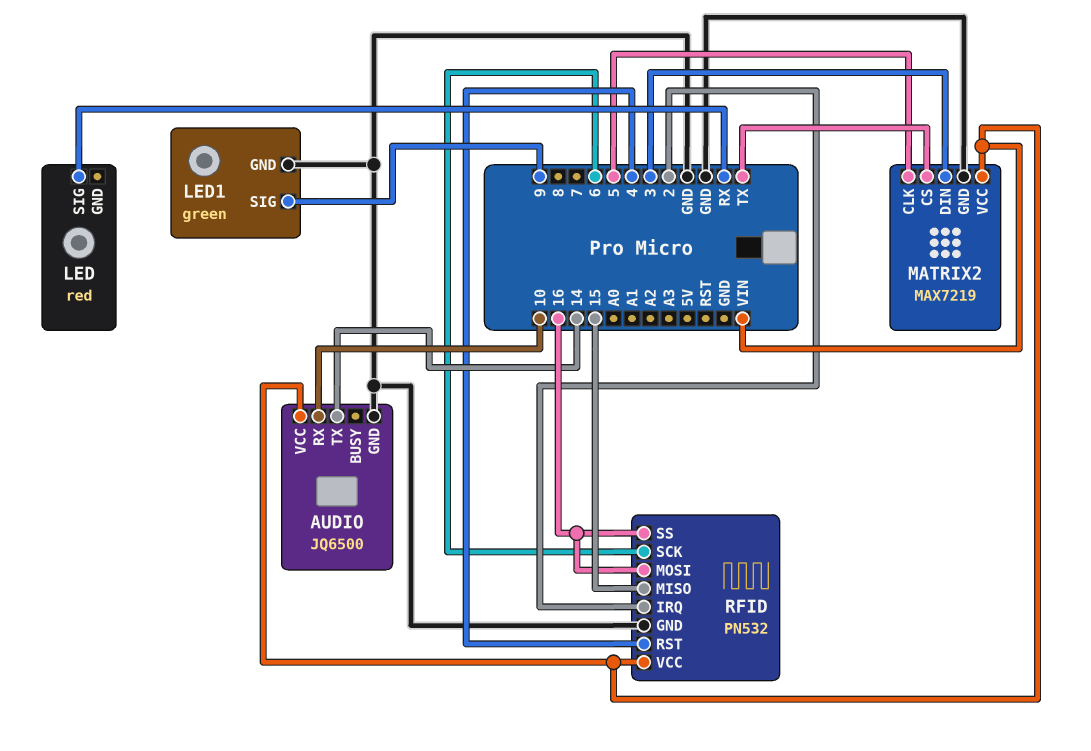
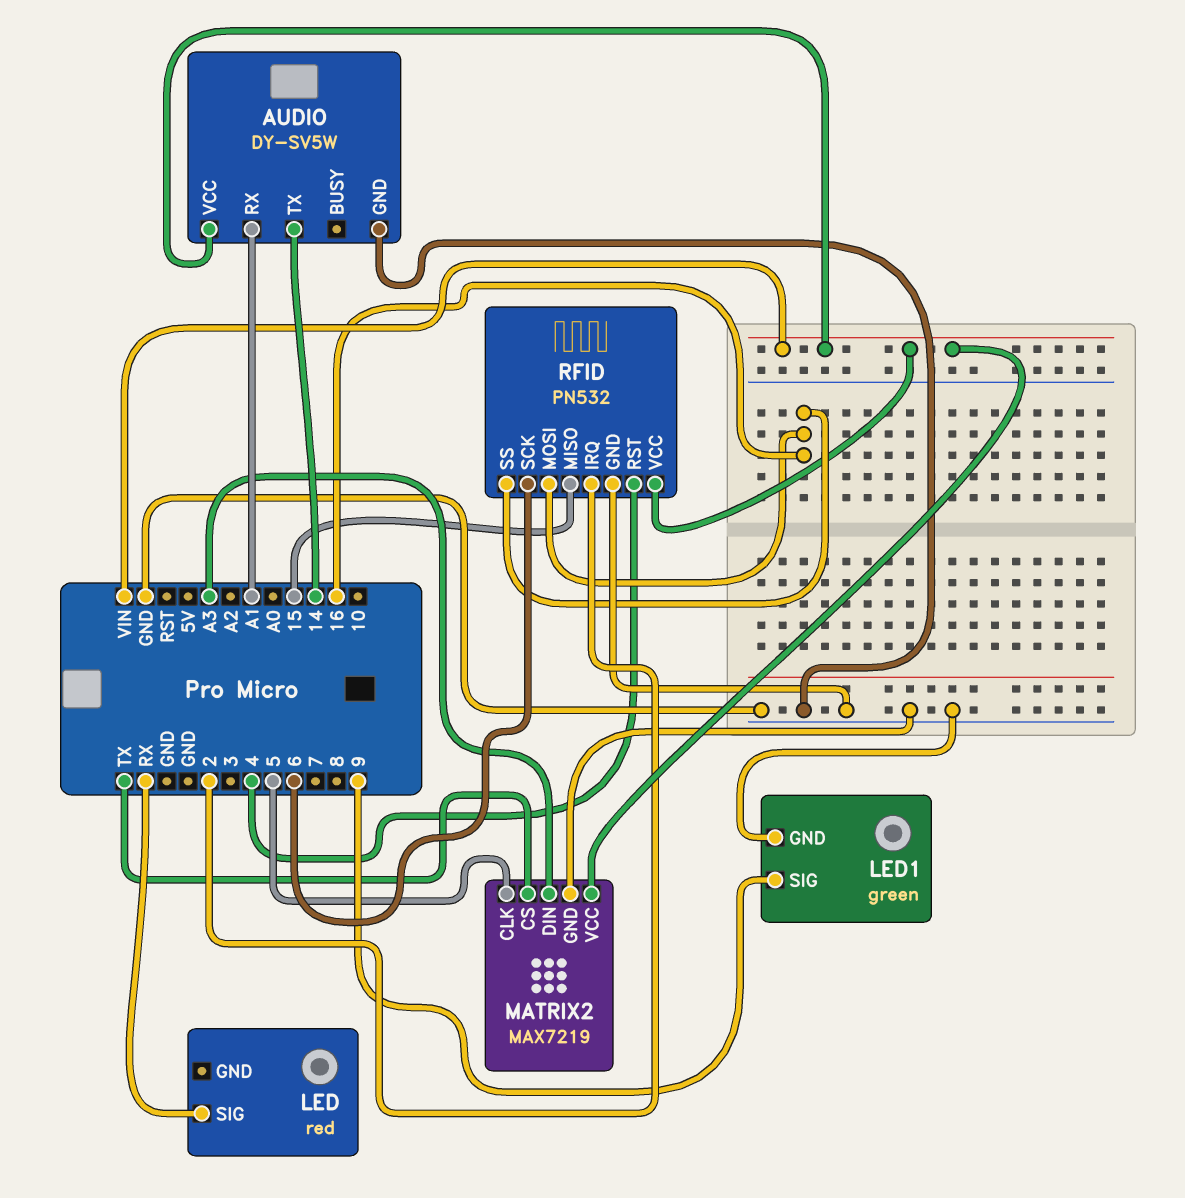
AUDIO: JQ6500 -> DY-SV5W
AUDIO pin RX: 10 -> A1
MATRIX2 pin DIN: 3 -> A3

